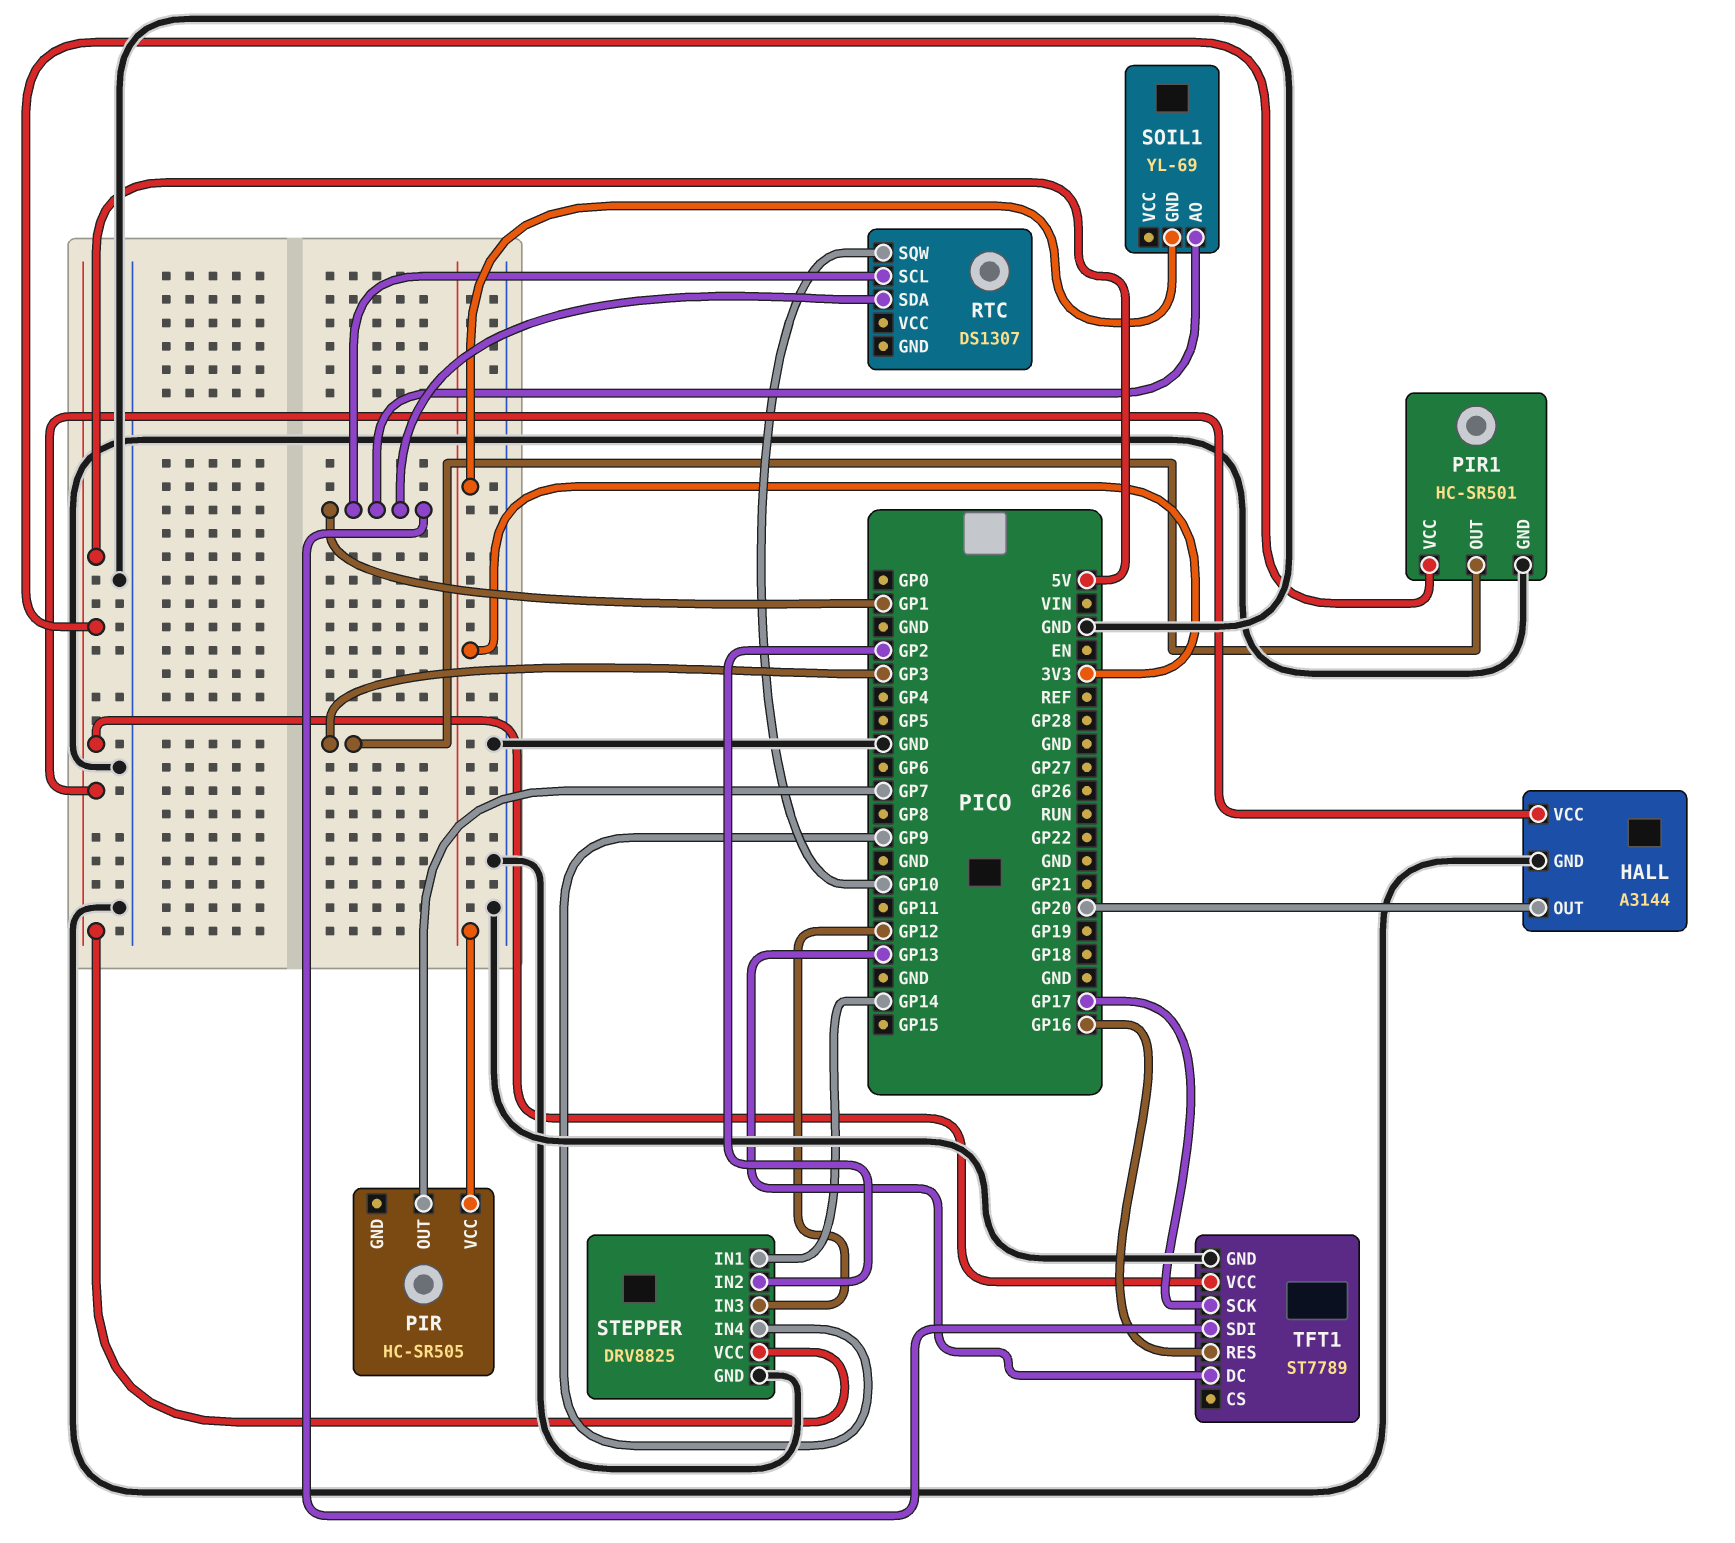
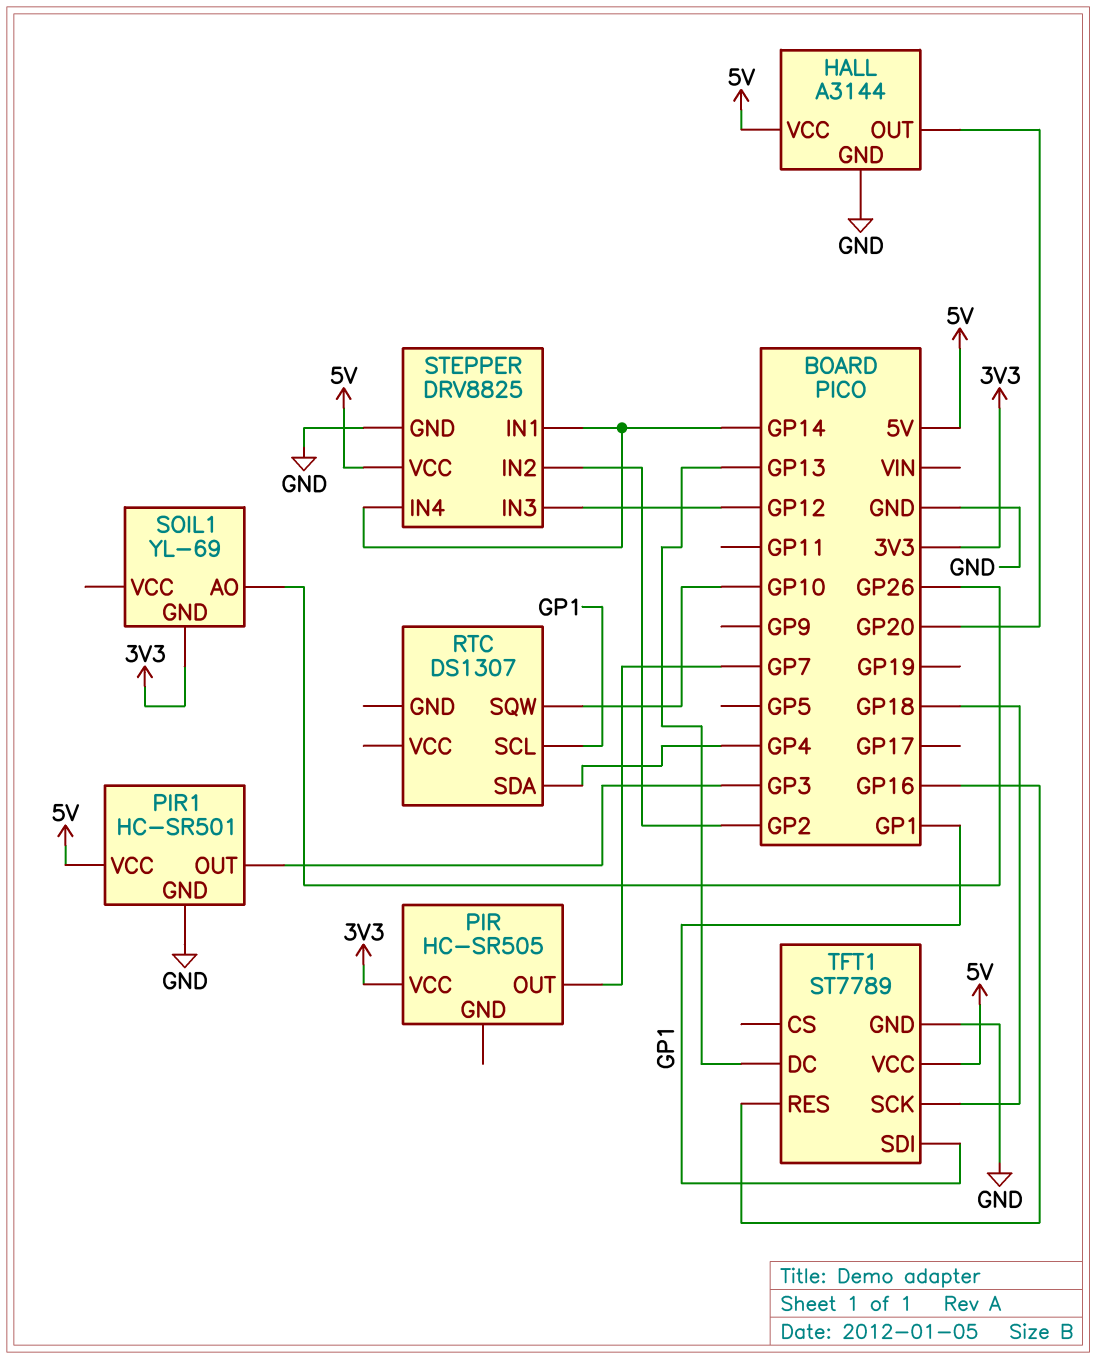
RTC pin SDA: GP1 -> GP4
SOIL1 pin AO: GP1 -> GP26
STEPPER pin IN4: GP9 -> GP14
TFT1 pin SCK: GP17 -> GP18

